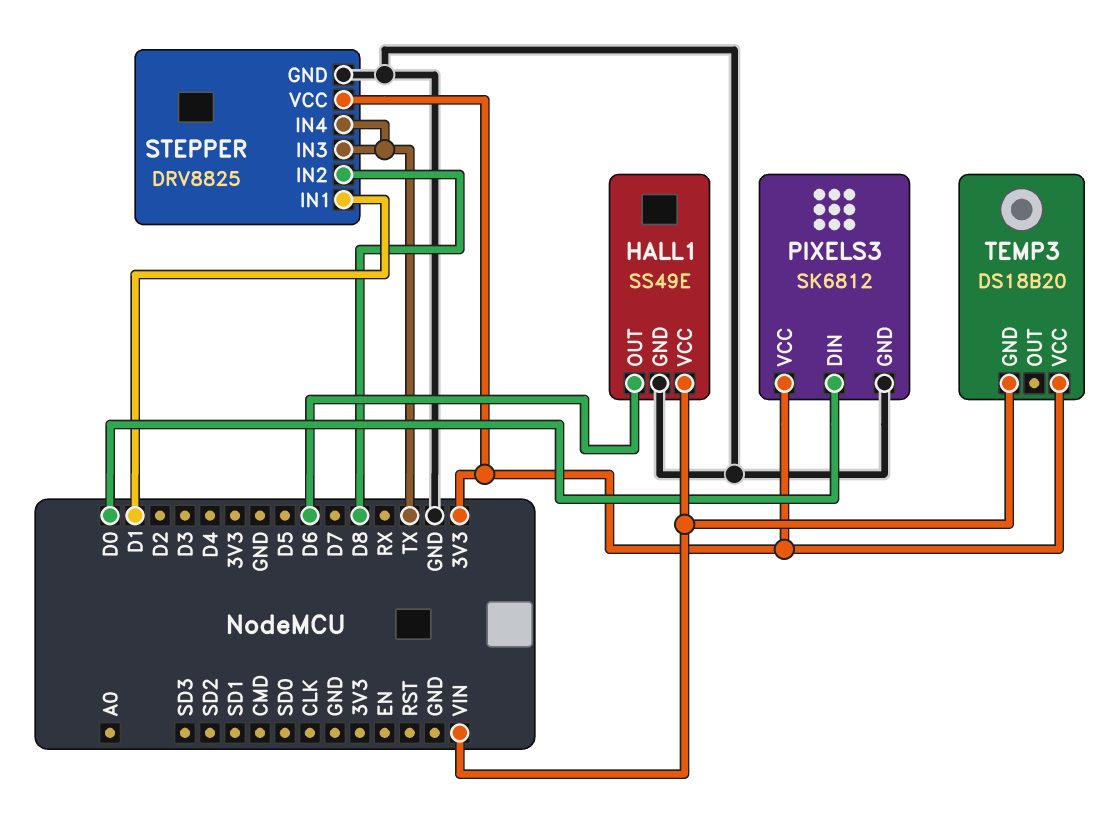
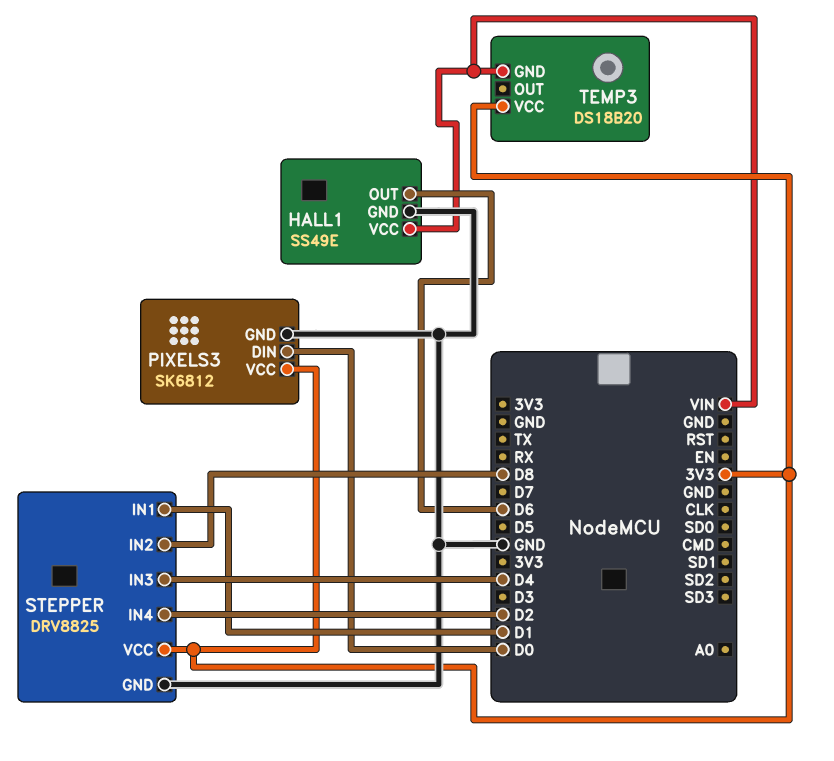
STEPPER pin IN3: TX -> D4
STEPPER pin IN4: TX -> D2

